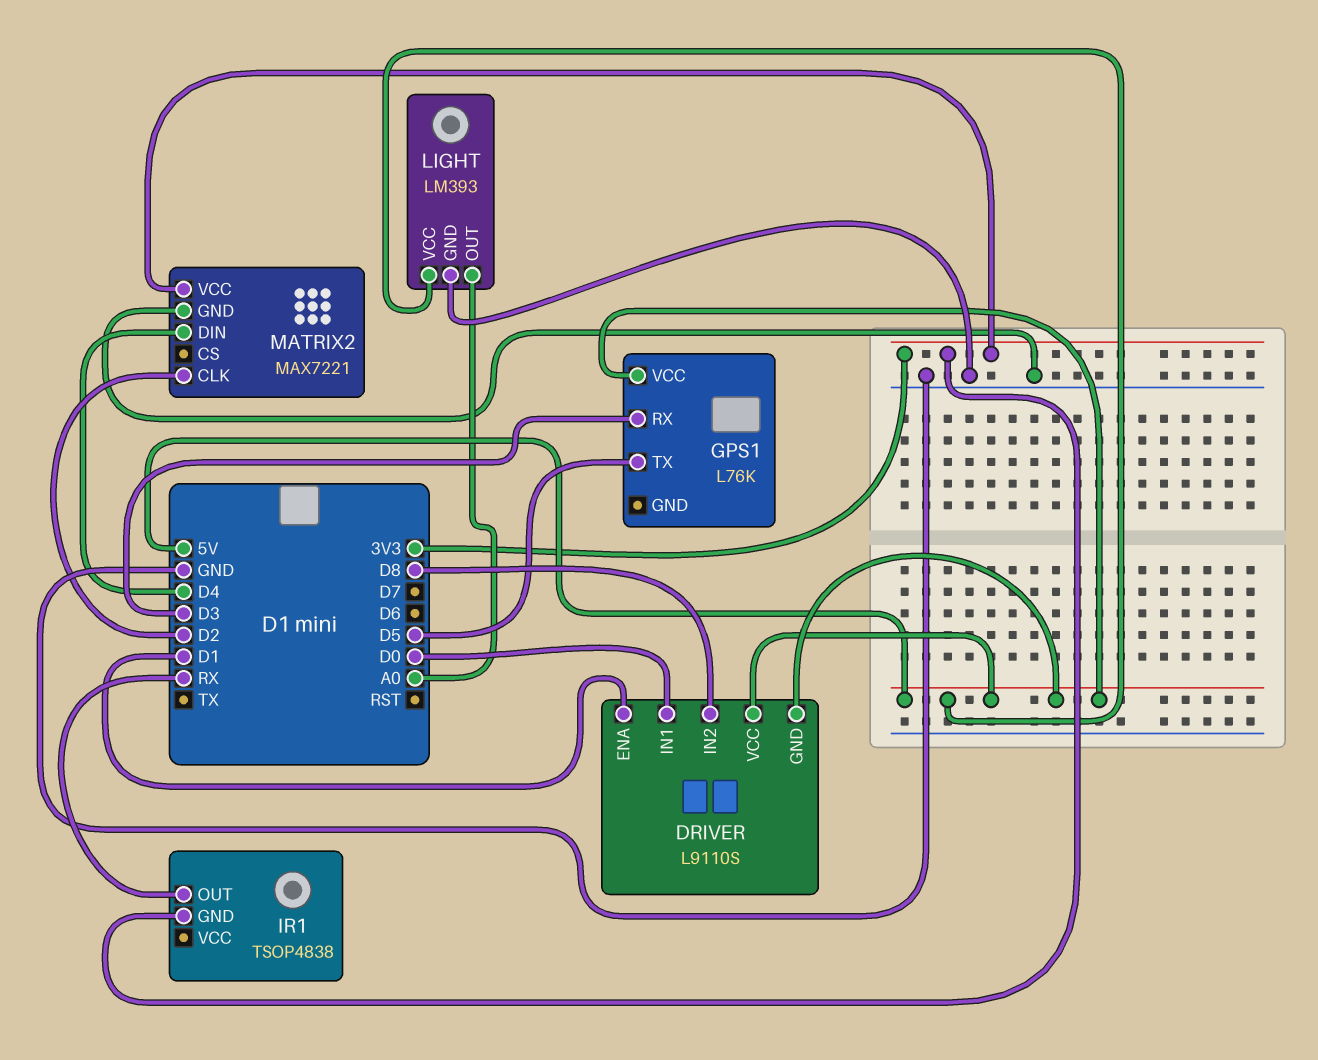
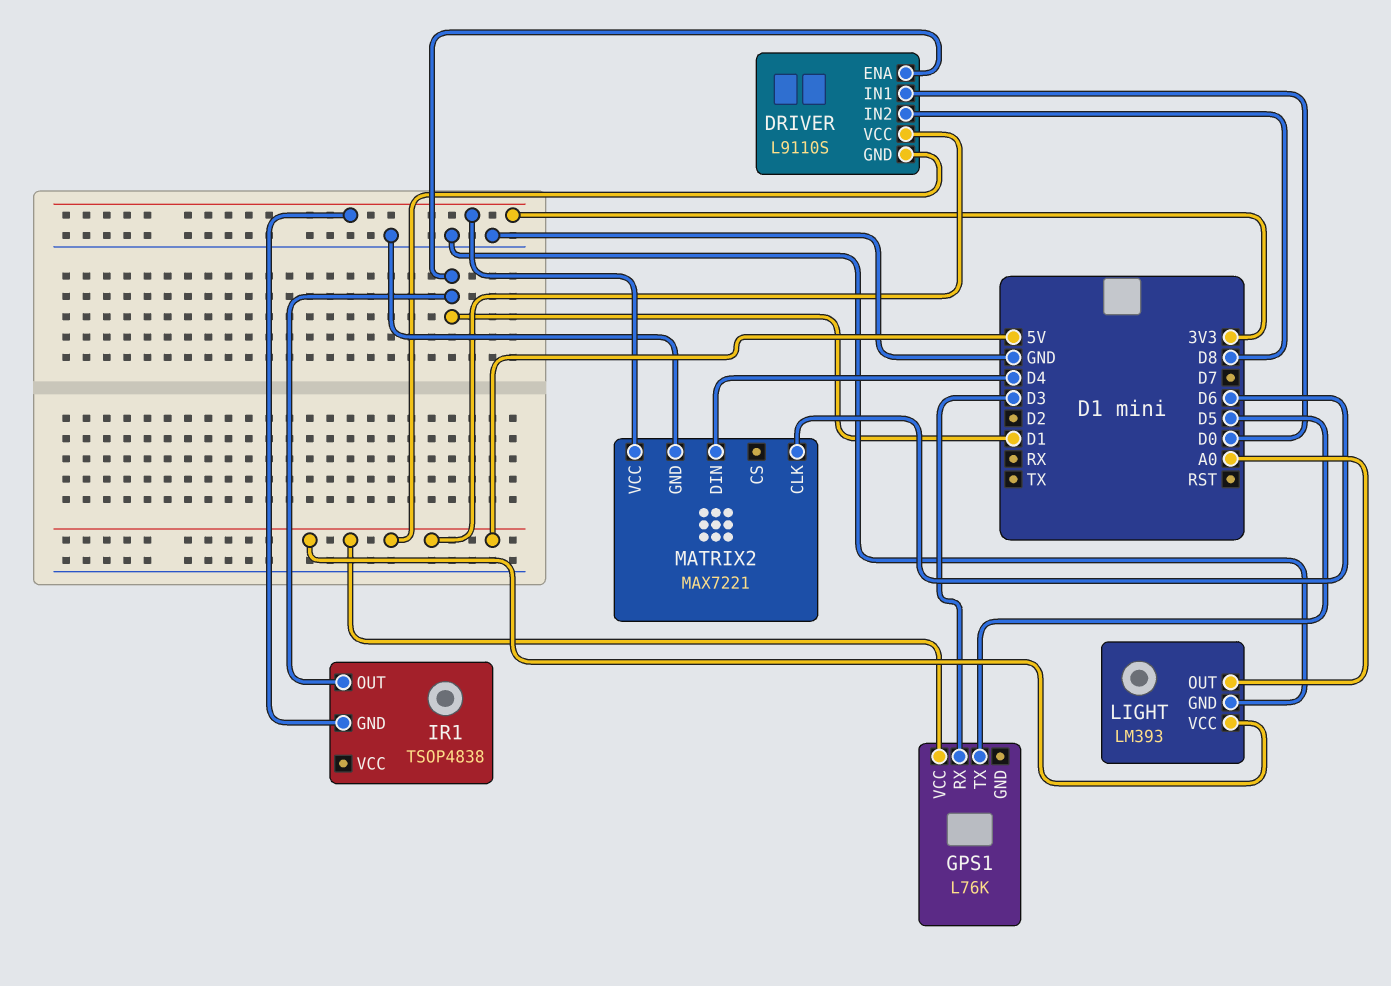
IR1 pin OUT: RX -> D1
MATRIX2 pin CLK: D2 -> D6

